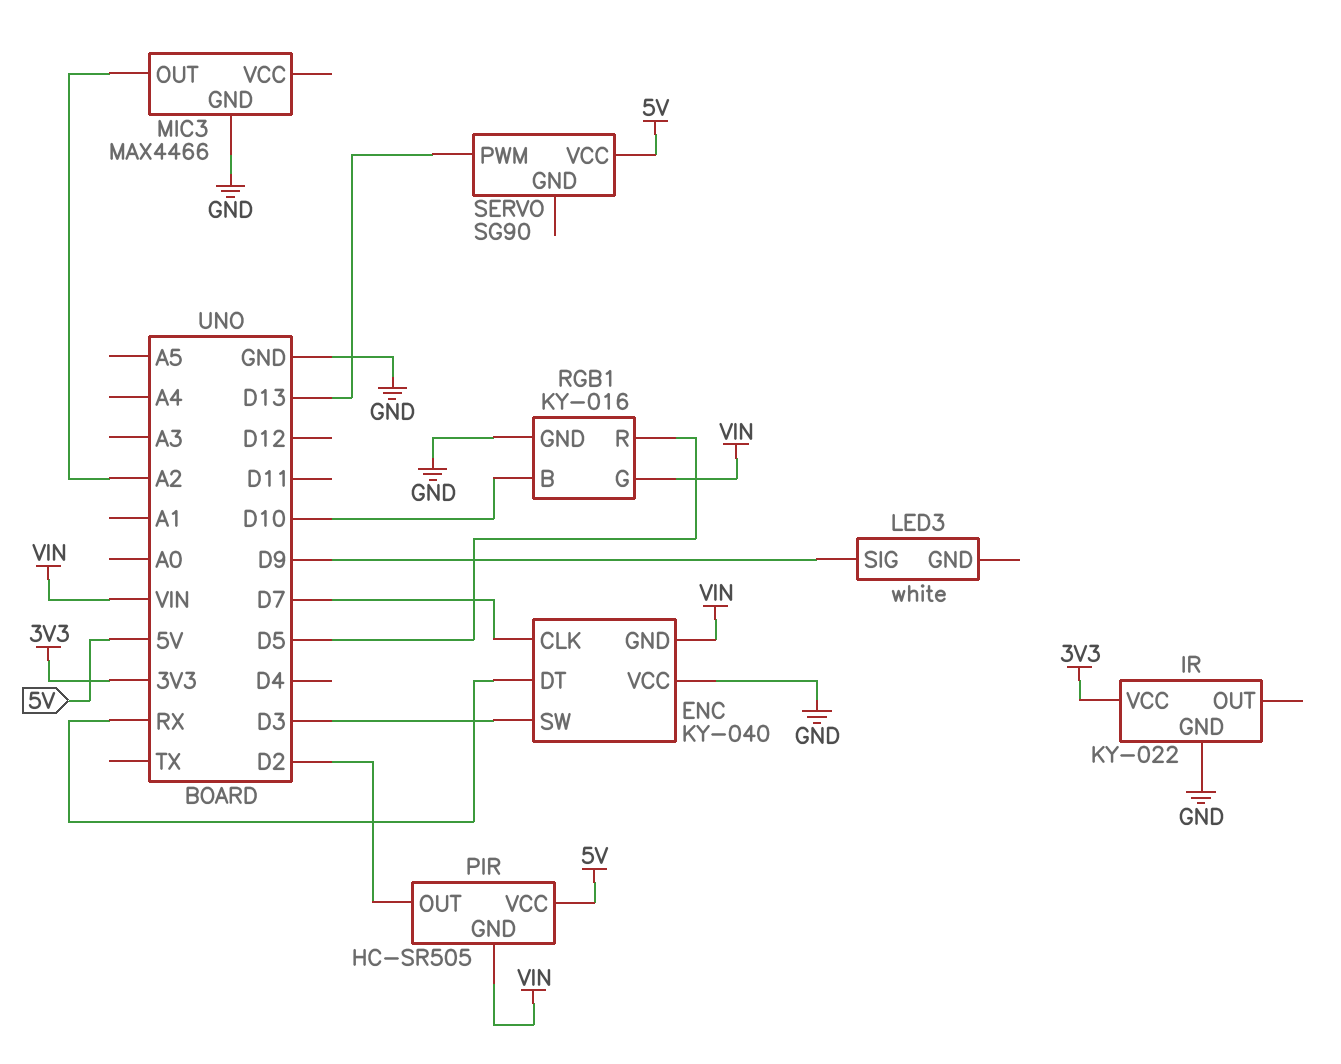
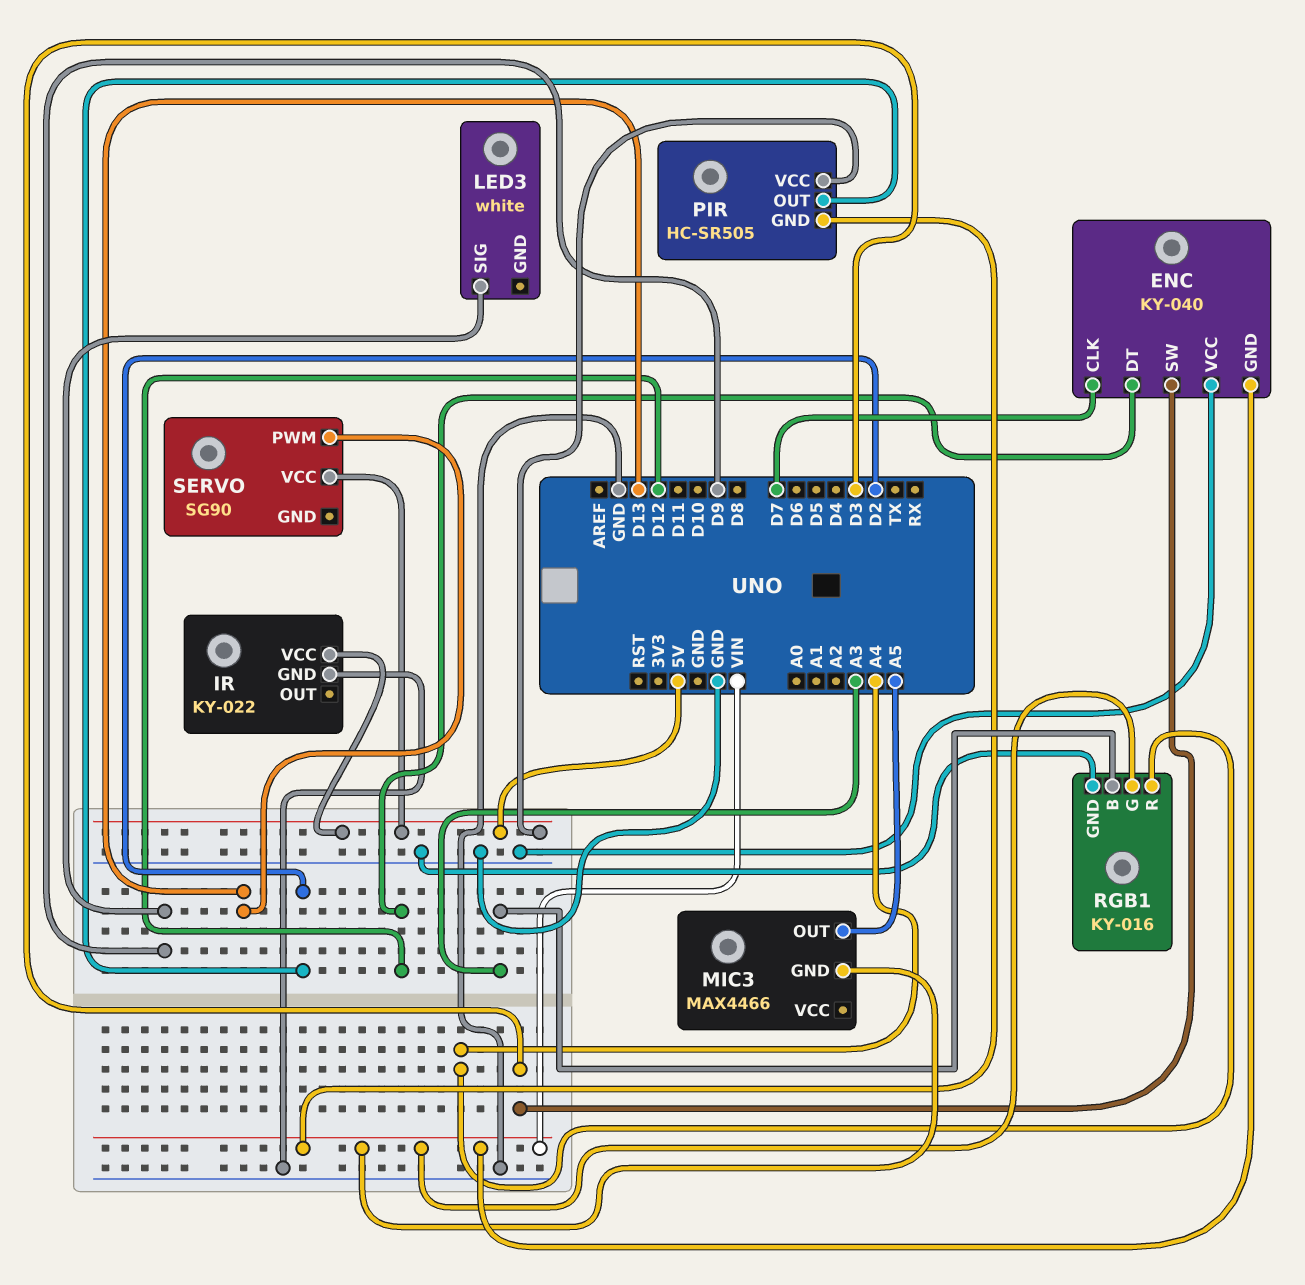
ENC pin DT: RX -> D12
IR pin VCC: 3V3 -> 5V
MIC3 pin GND: GND -> VIN
MIC3 pin OUT: A2 -> A5
RGB1 pin B: D10 -> A3
RGB1 pin R: D5 -> A4

